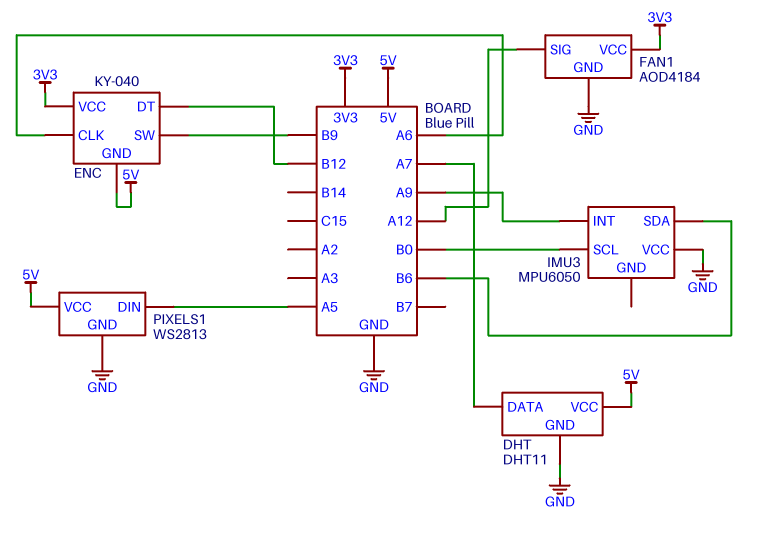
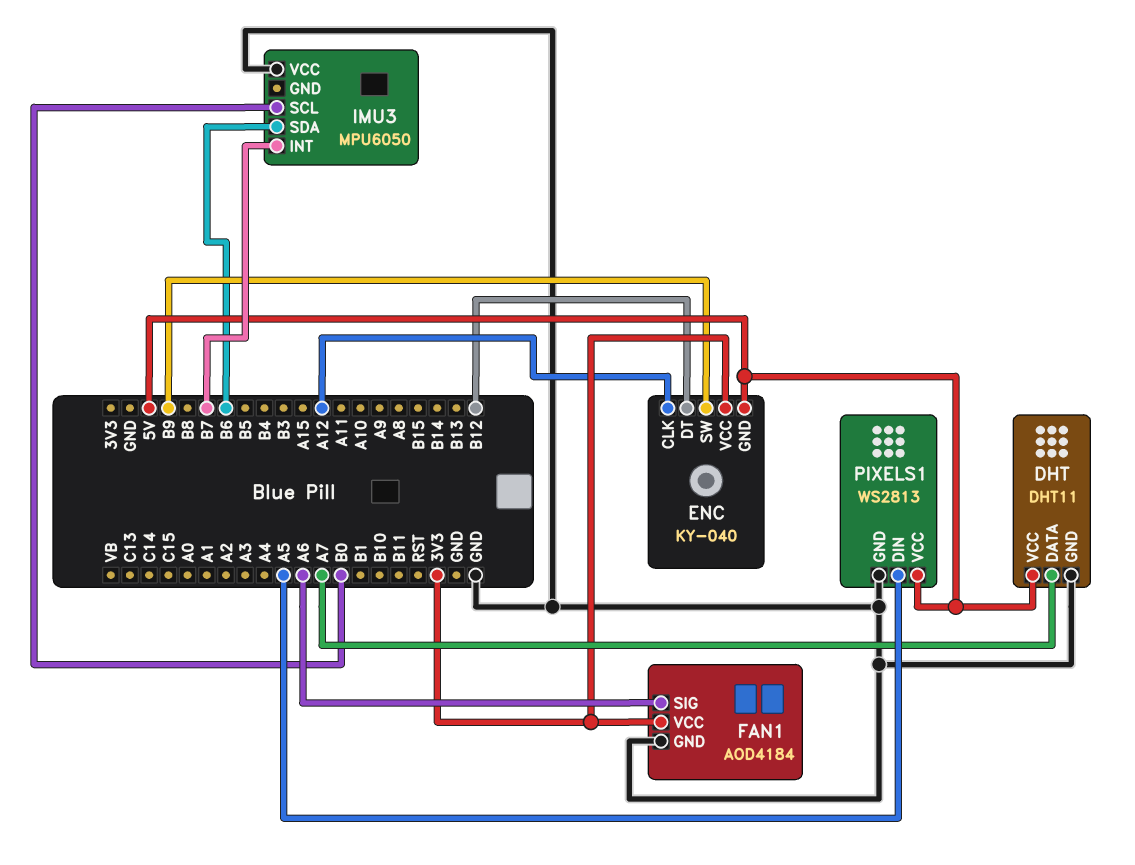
ENC pin CLK: A6 -> A12
FAN1 pin SIG: A12 -> A6
IMU3 pin INT: A9 -> B7

